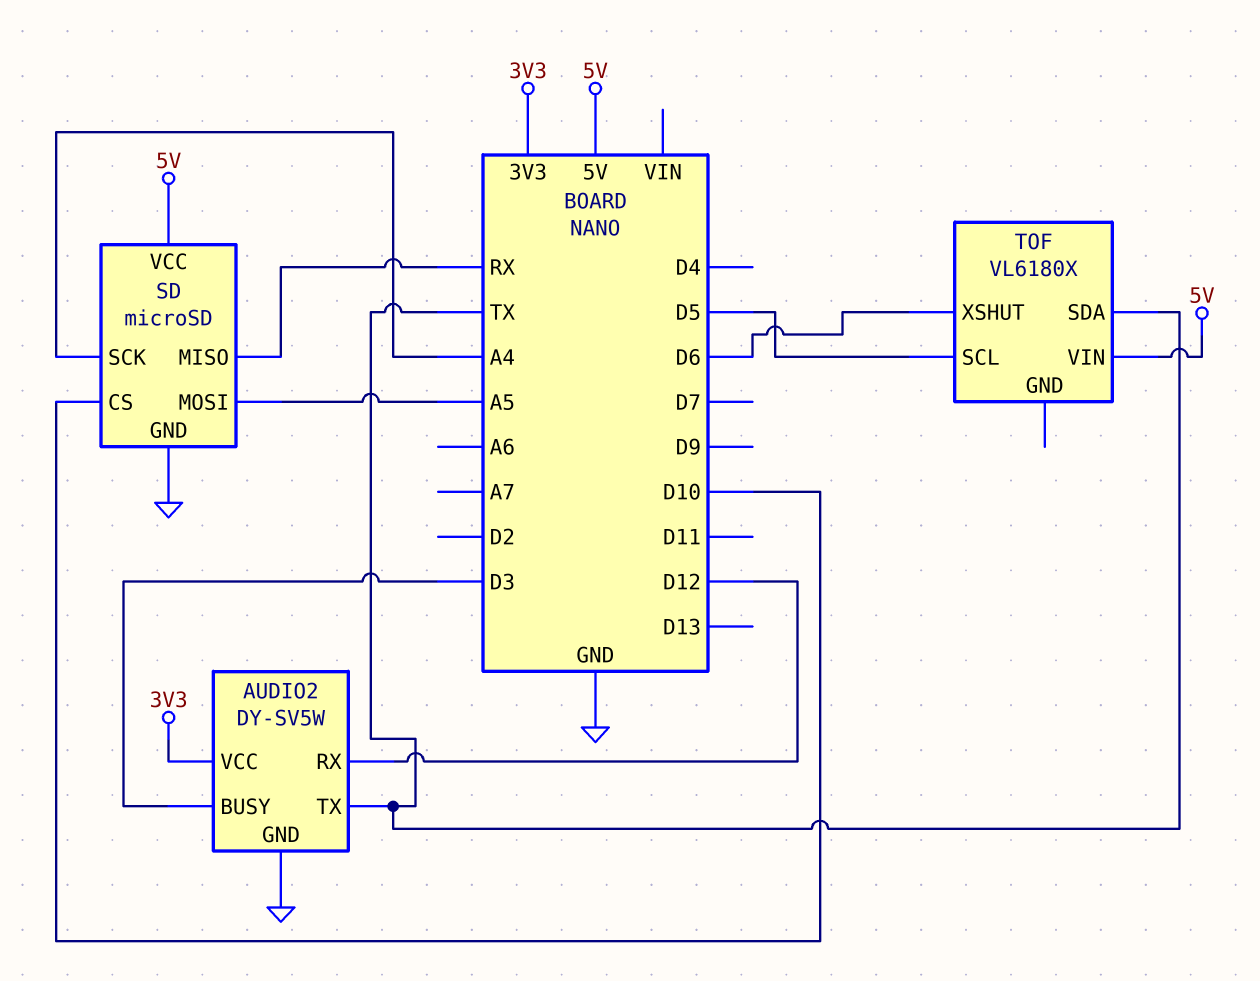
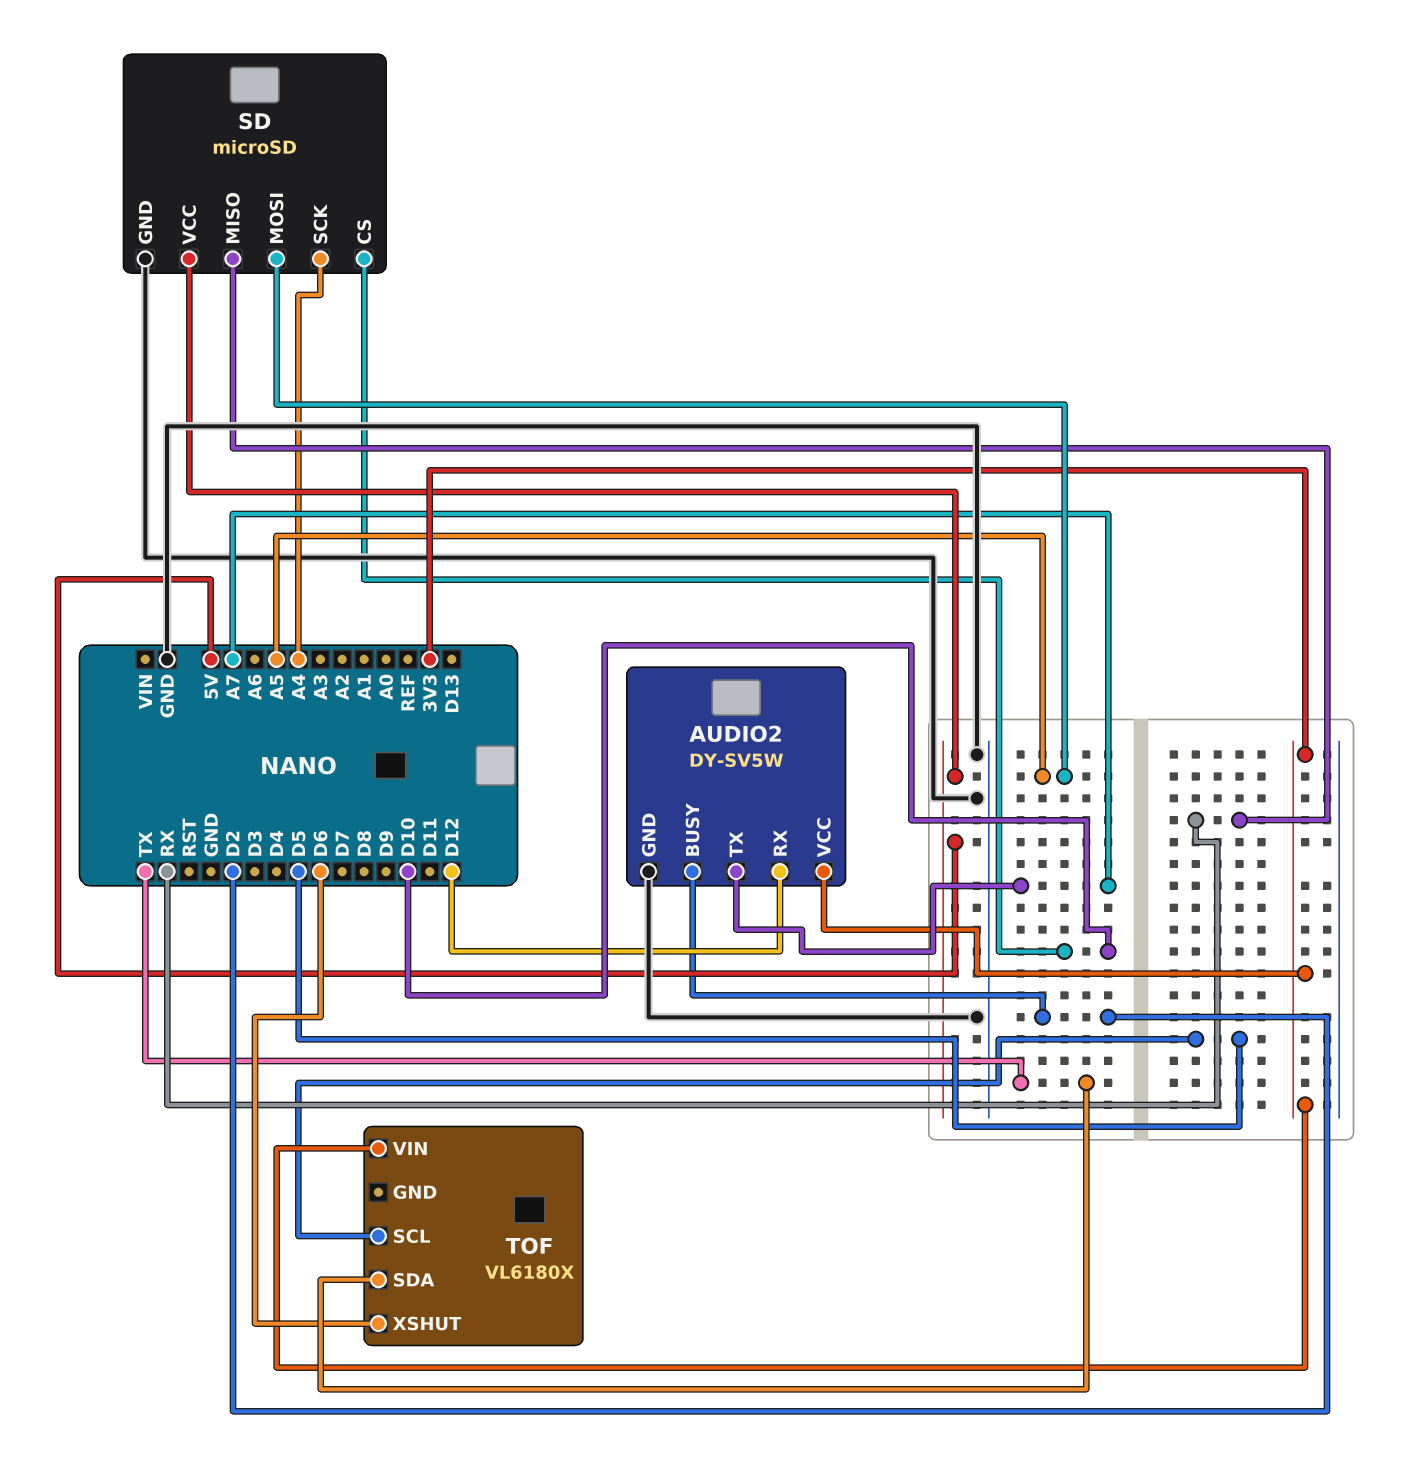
AUDIO2 pin BUSY: D3 -> D2
AUDIO2 pin TX: TX -> A7
TOF pin VIN: 5V -> 3V3

